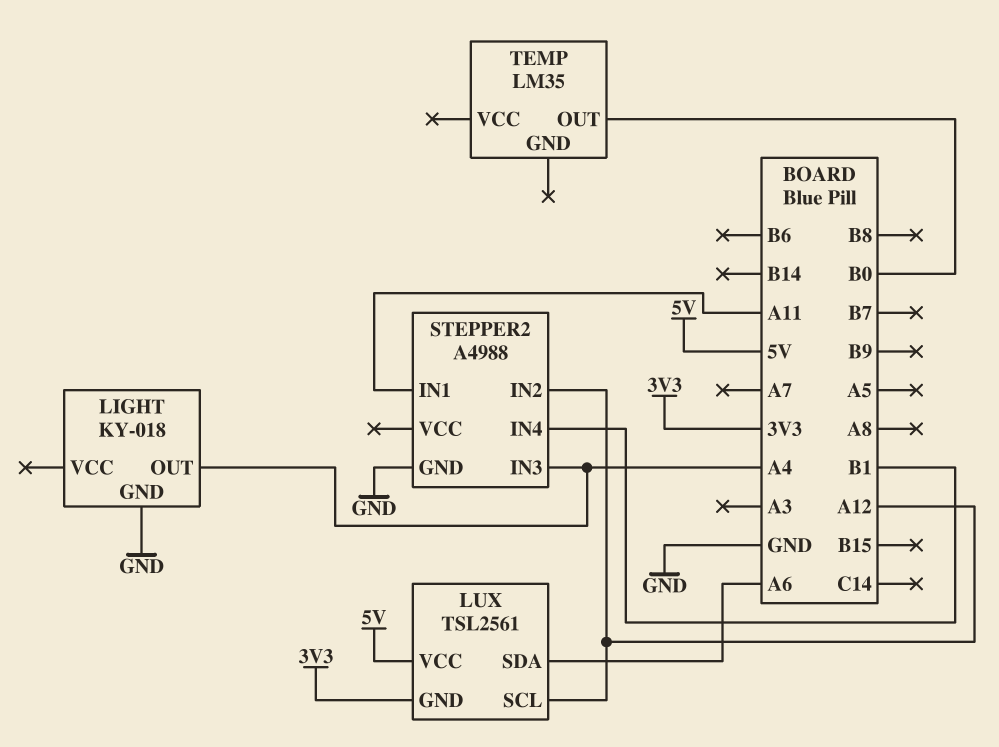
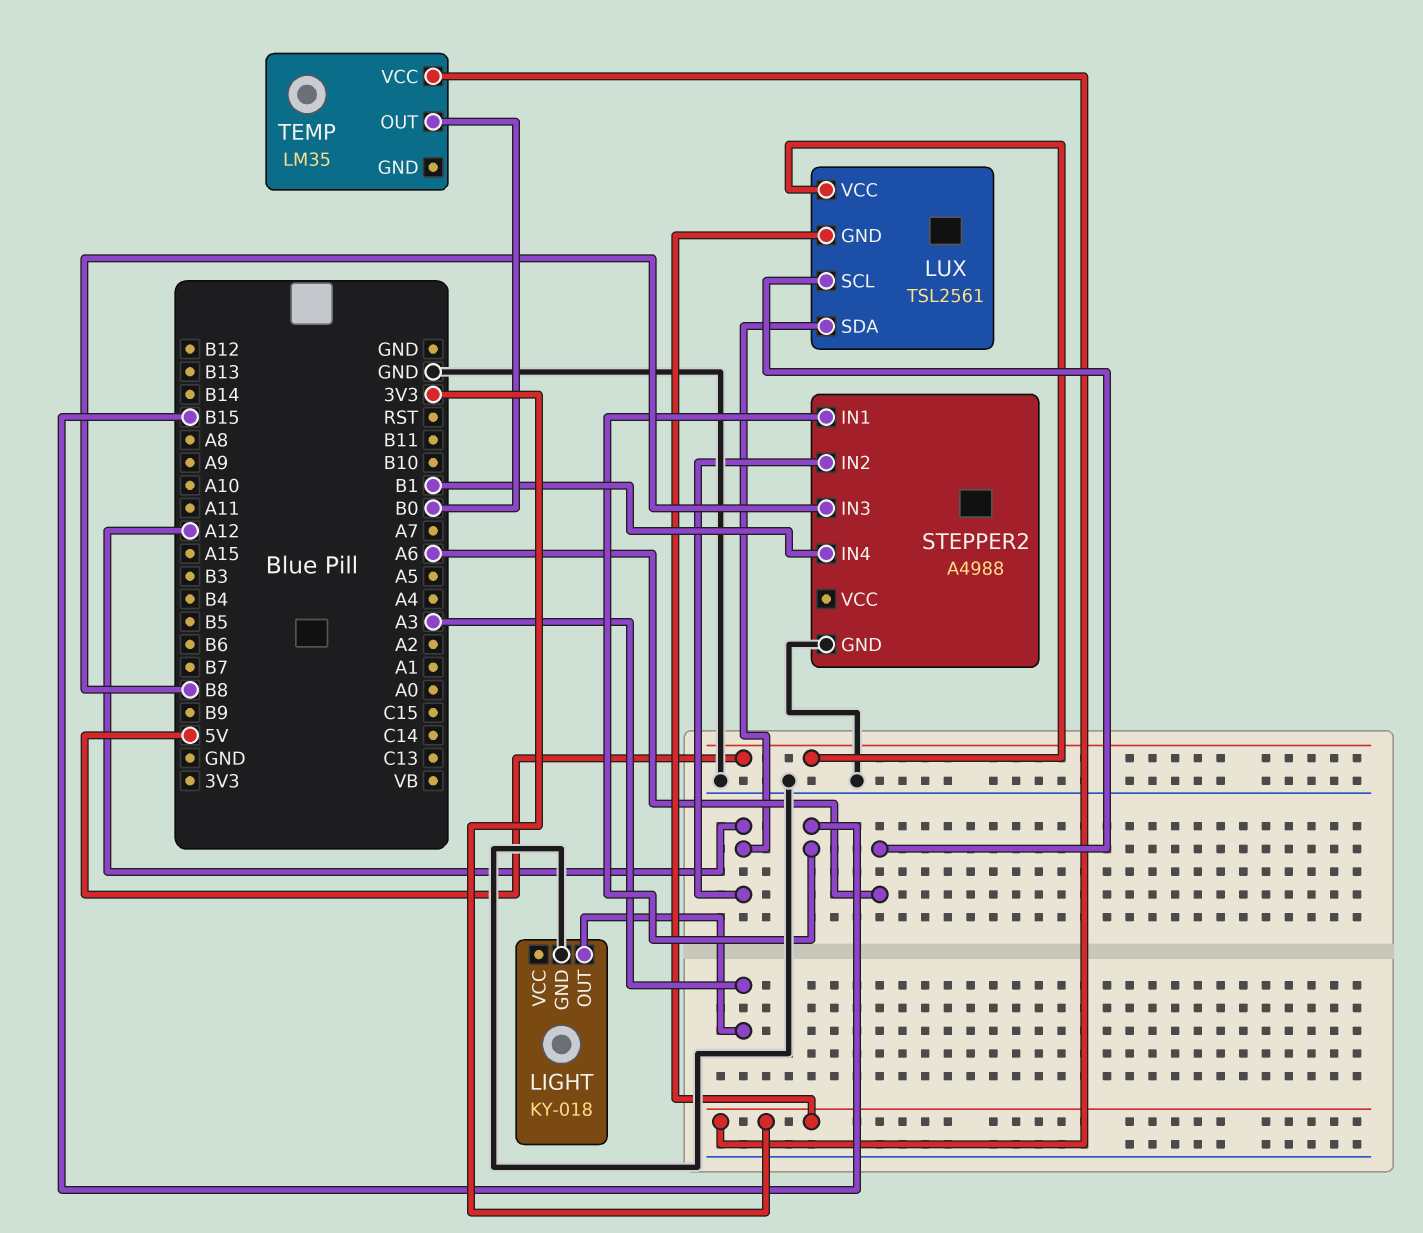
LIGHT pin OUT: A4 -> A3
LUX pin SCL: A12 -> A6
LUX pin SDA: A6 -> A12
STEPPER2 pin IN1: A11 -> B15
STEPPER2 pin IN3: A4 -> B8
TEMP pin VCC: none -> 3V3

